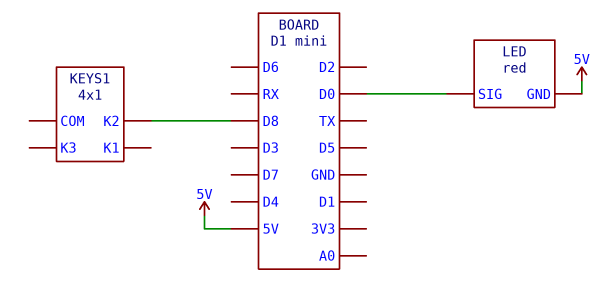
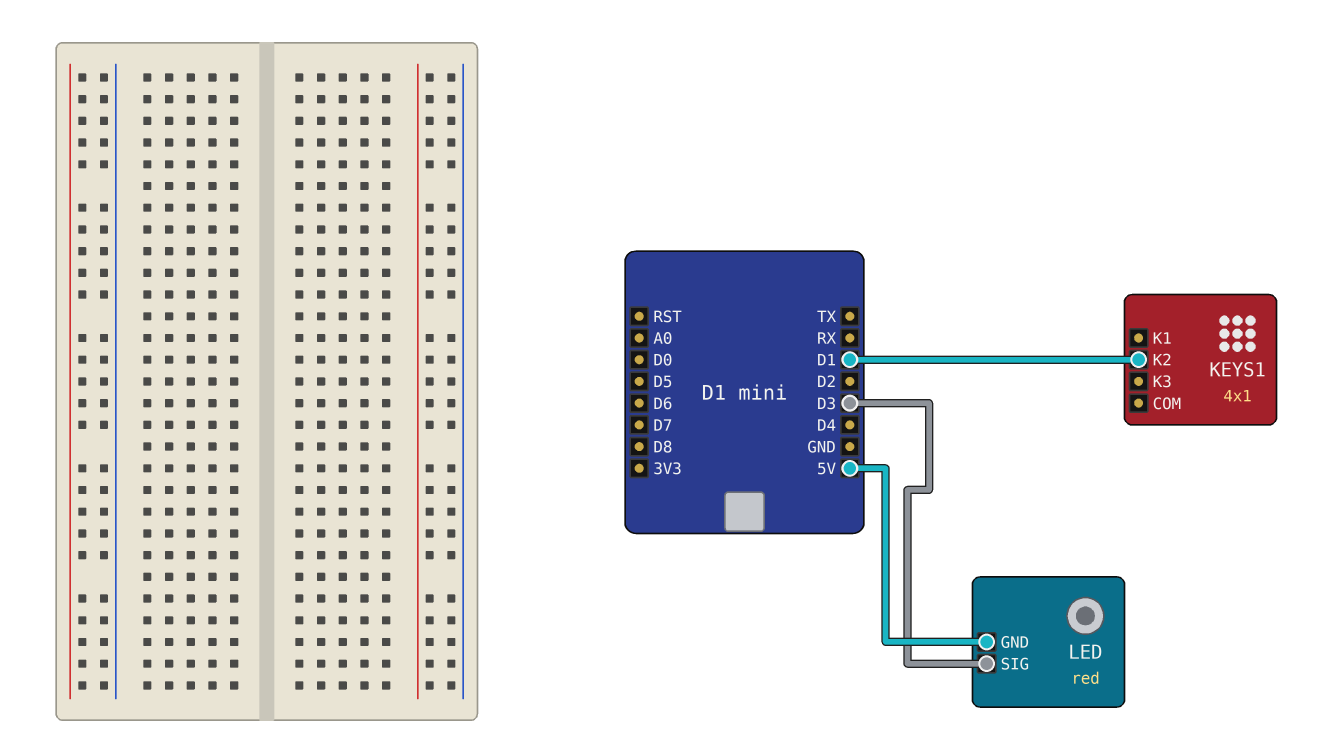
KEYS1 pin K2: D8 -> D1
LED pin SIG: D0 -> D3

